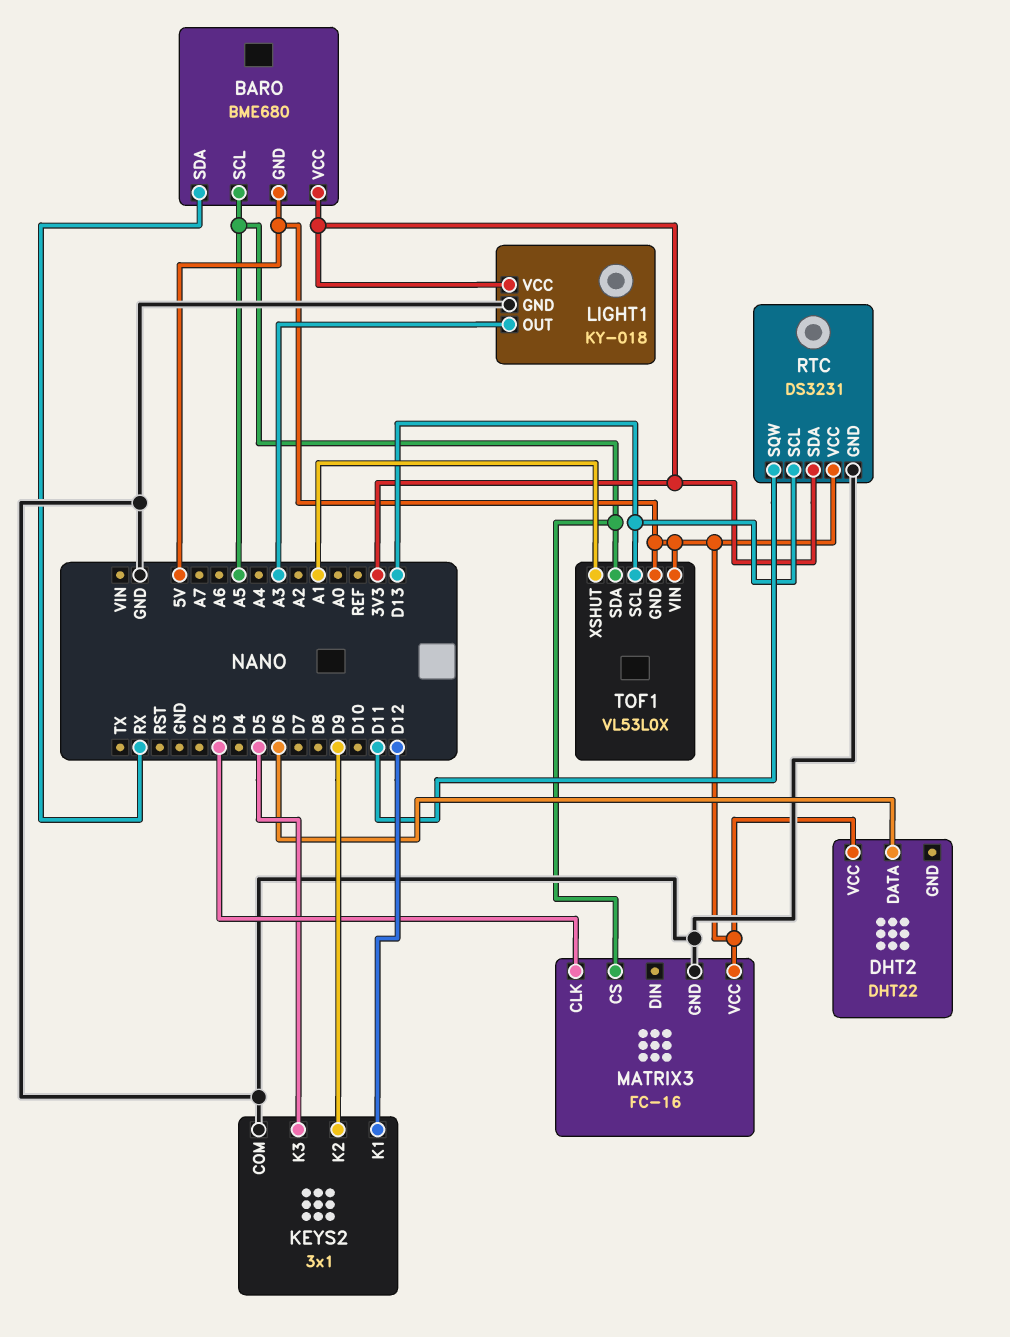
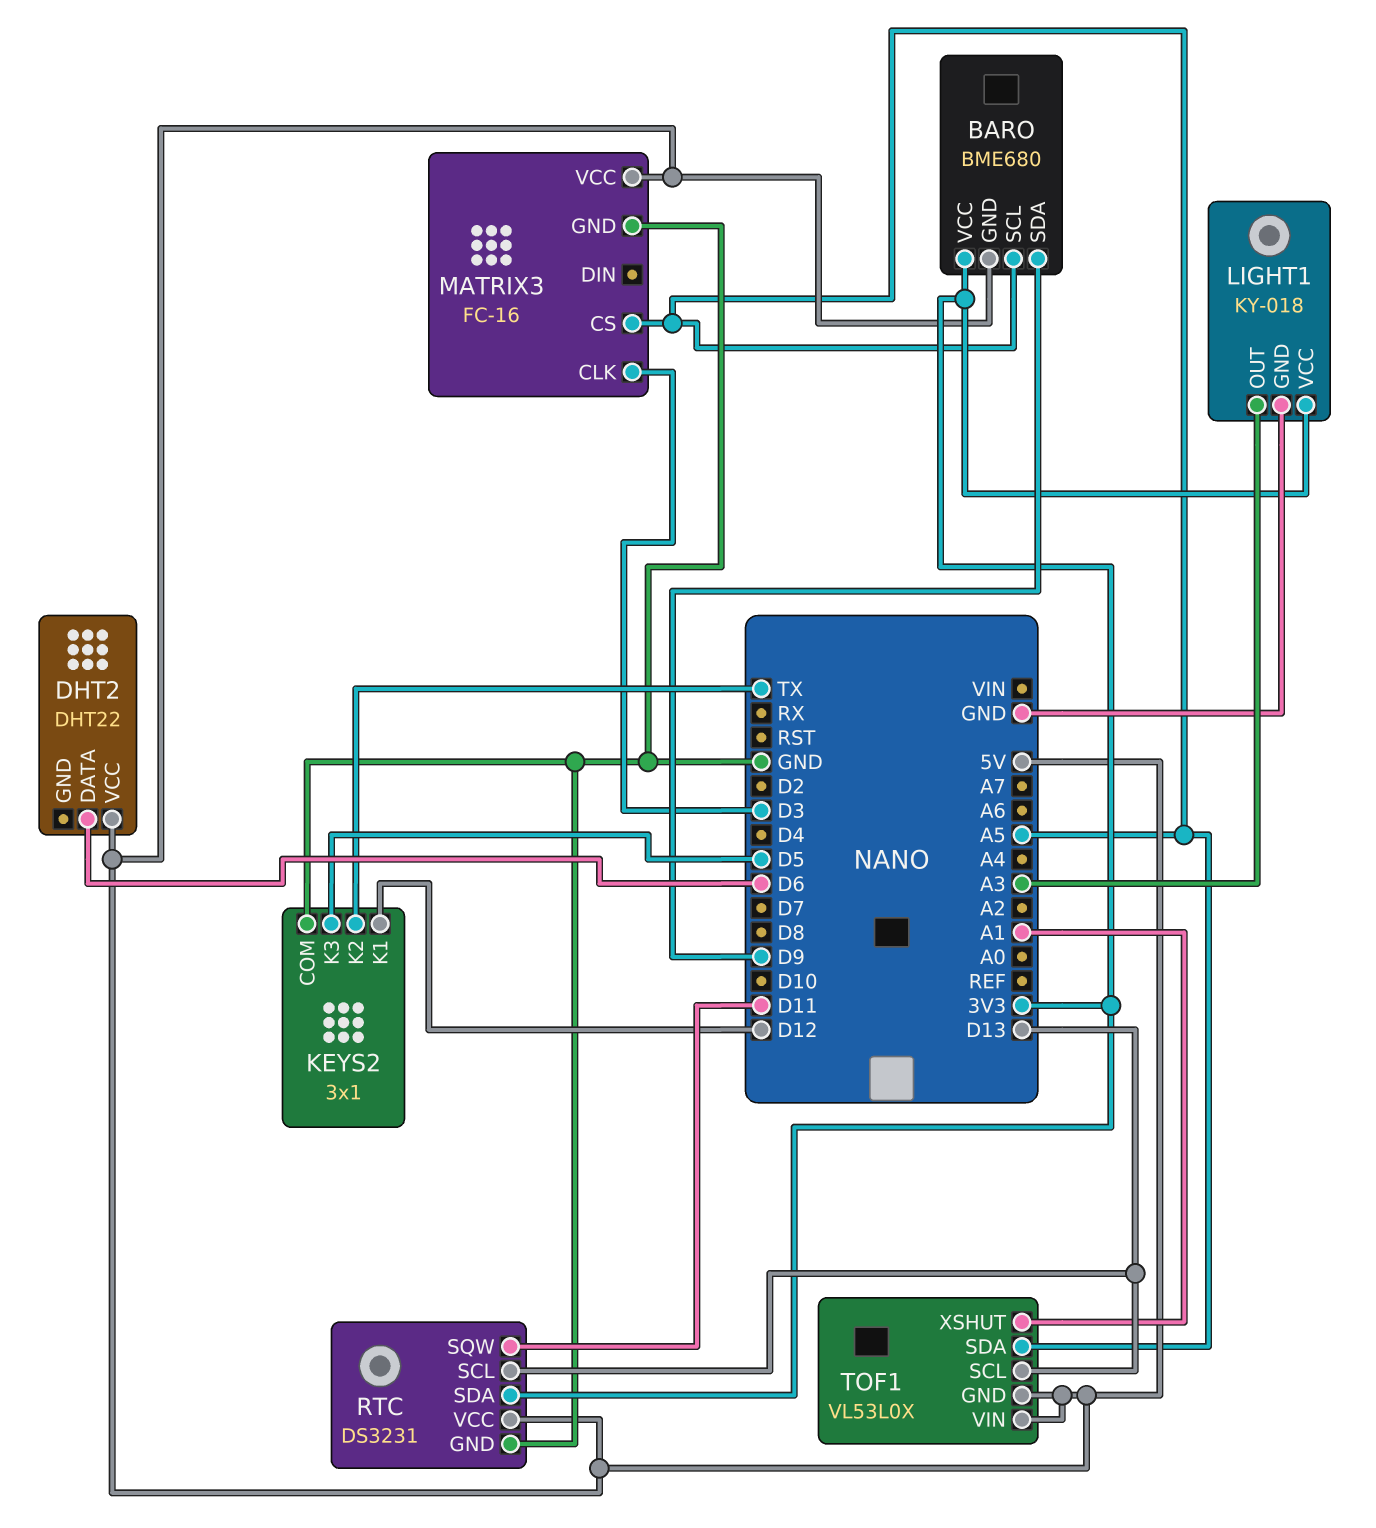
BARO pin SDA: RX -> D9
KEYS2 pin K2: D9 -> TX

